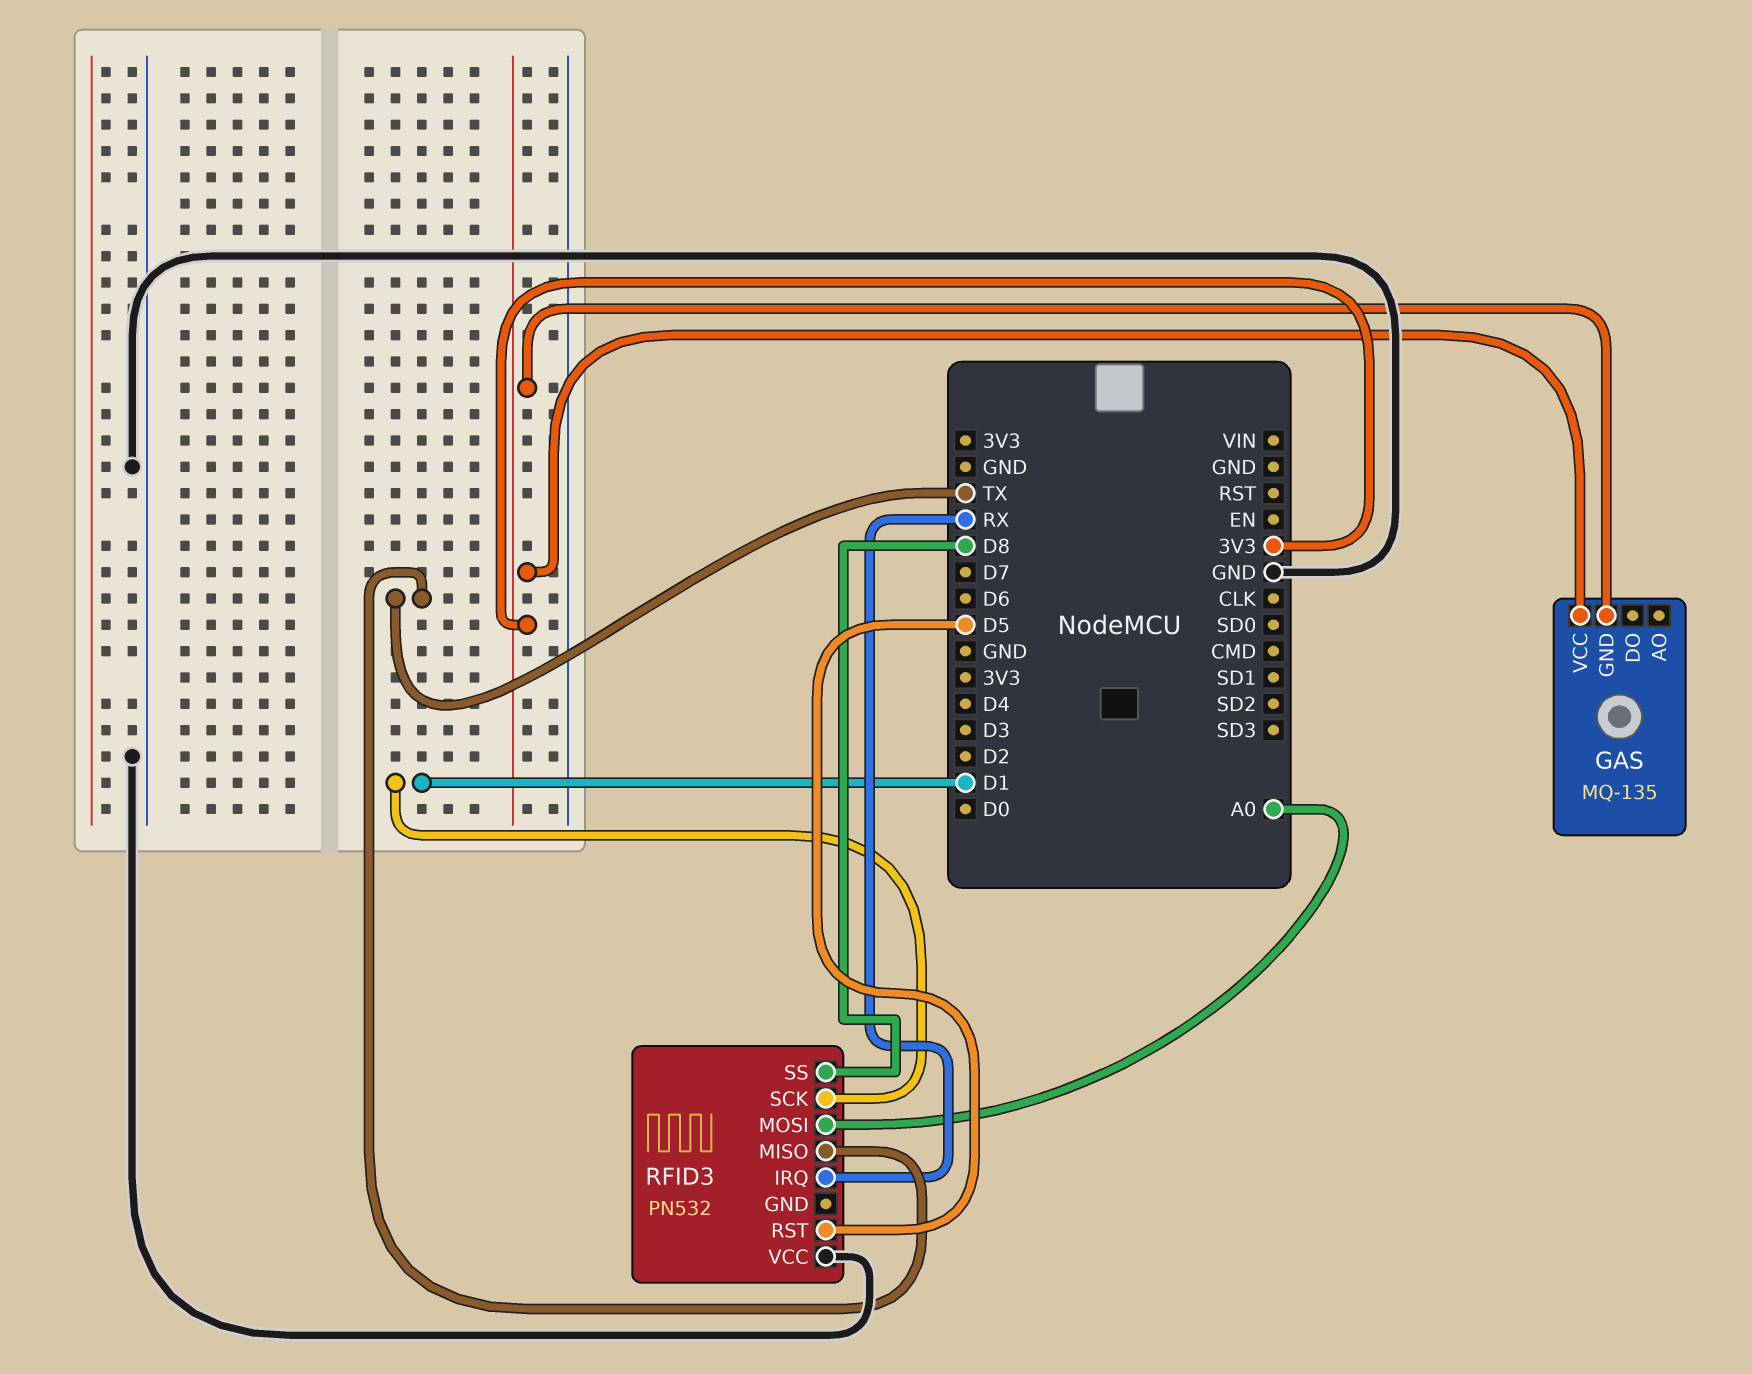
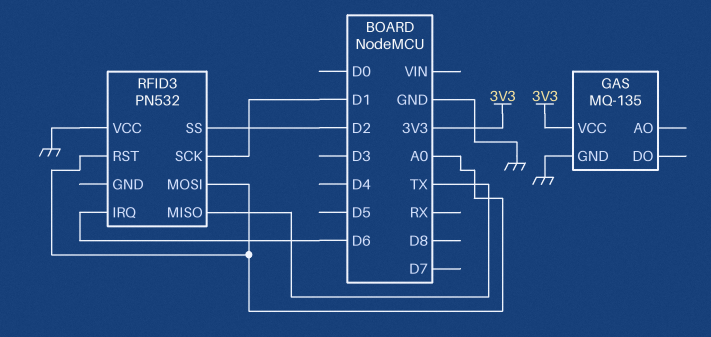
GAS pin GND: 3V3 -> GND
RFID3 pin IRQ: RX -> D6
RFID3 pin RST: D5 -> A0
RFID3 pin SS: D8 -> D2

